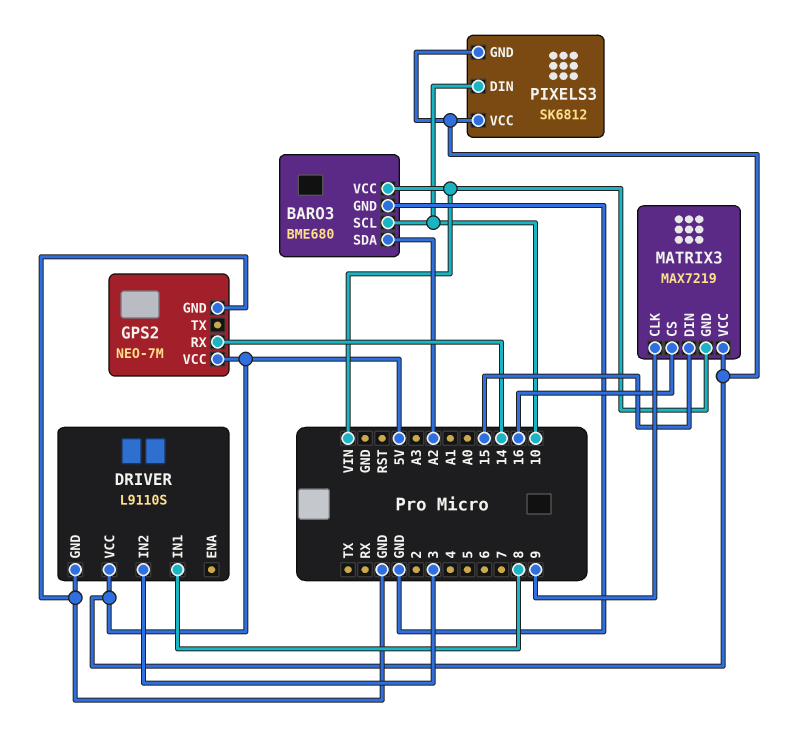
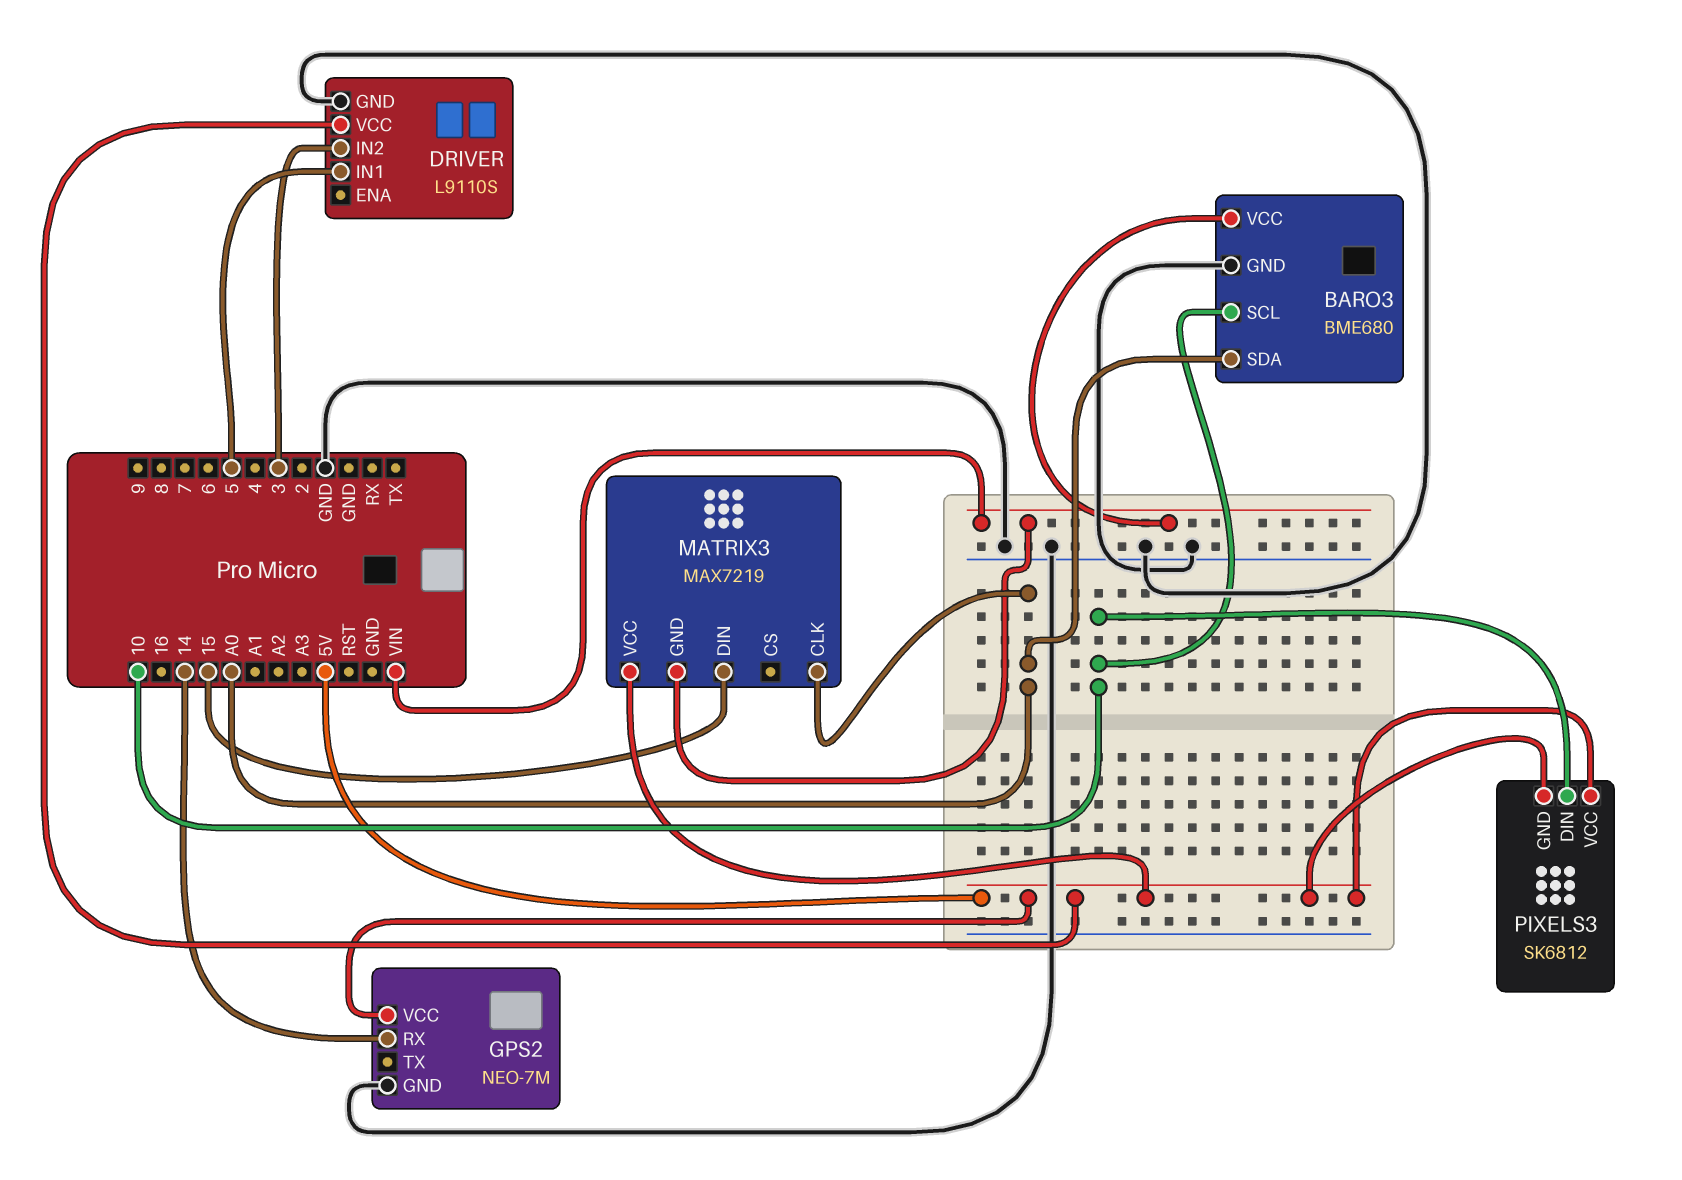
BARO3 pin SDA: A2 -> A0
DRIVER pin IN1: 8 -> 5
MATRIX3 pin CLK: 9 -> A0
MATRIX3 pin CS: 16 -> none

